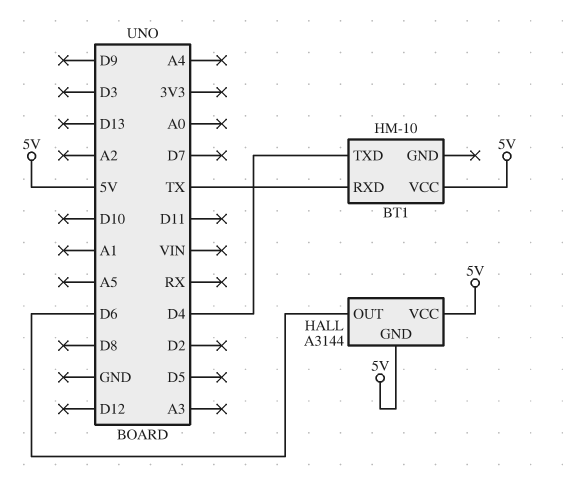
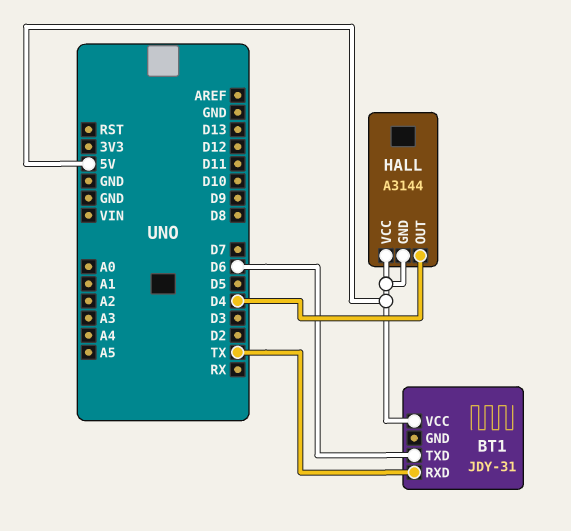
BT1: HM-10 -> JDY-31
BT1 pin TXD: D4 -> D6
HALL pin OUT: D6 -> D4

